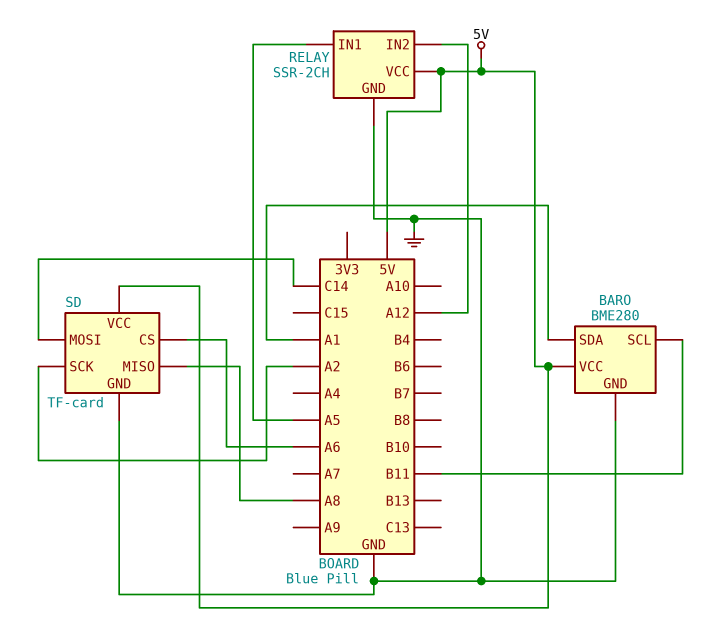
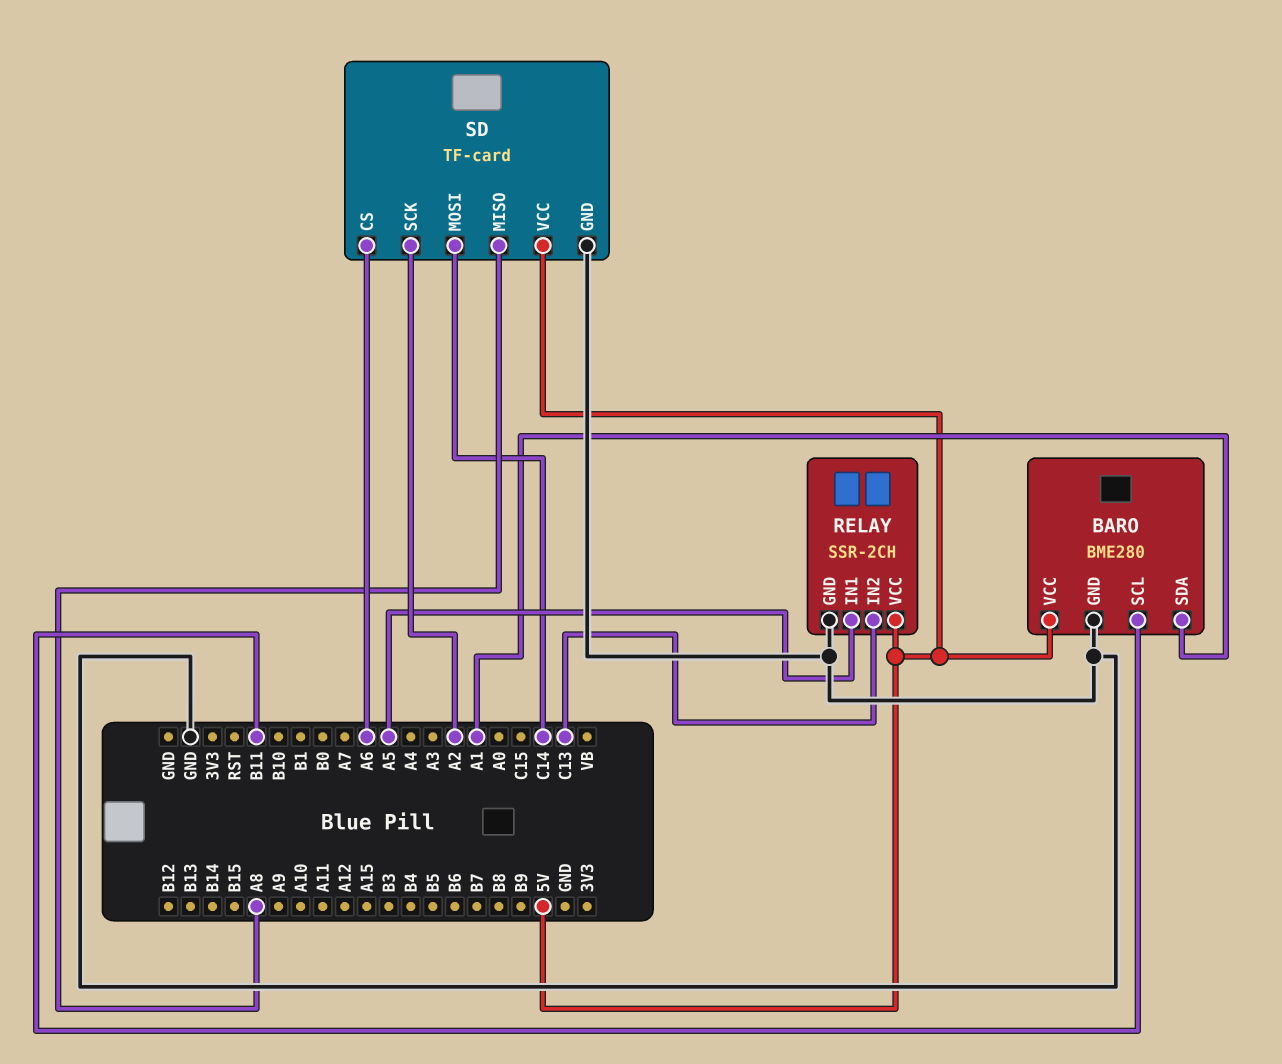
RELAY pin IN2: A12 -> C13

